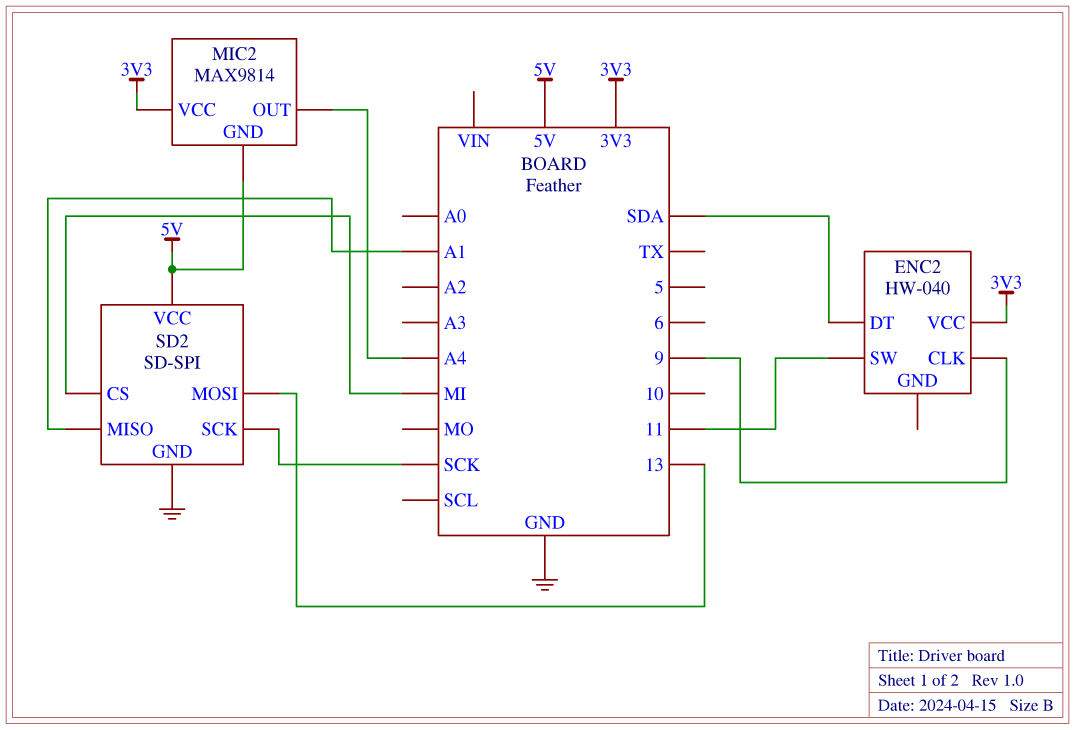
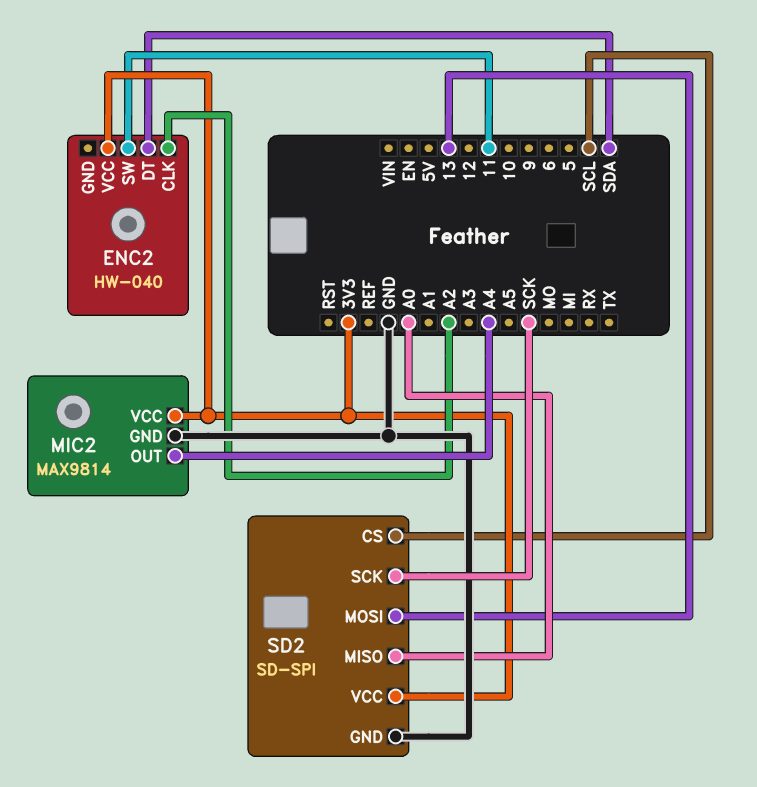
ENC2 pin CLK: 9 -> A2
MIC2 pin GND: 5V -> GND
SD2 pin CS: MI -> SCL
SD2 pin MISO: A1 -> A0
SD2 pin VCC: 5V -> 3V3

